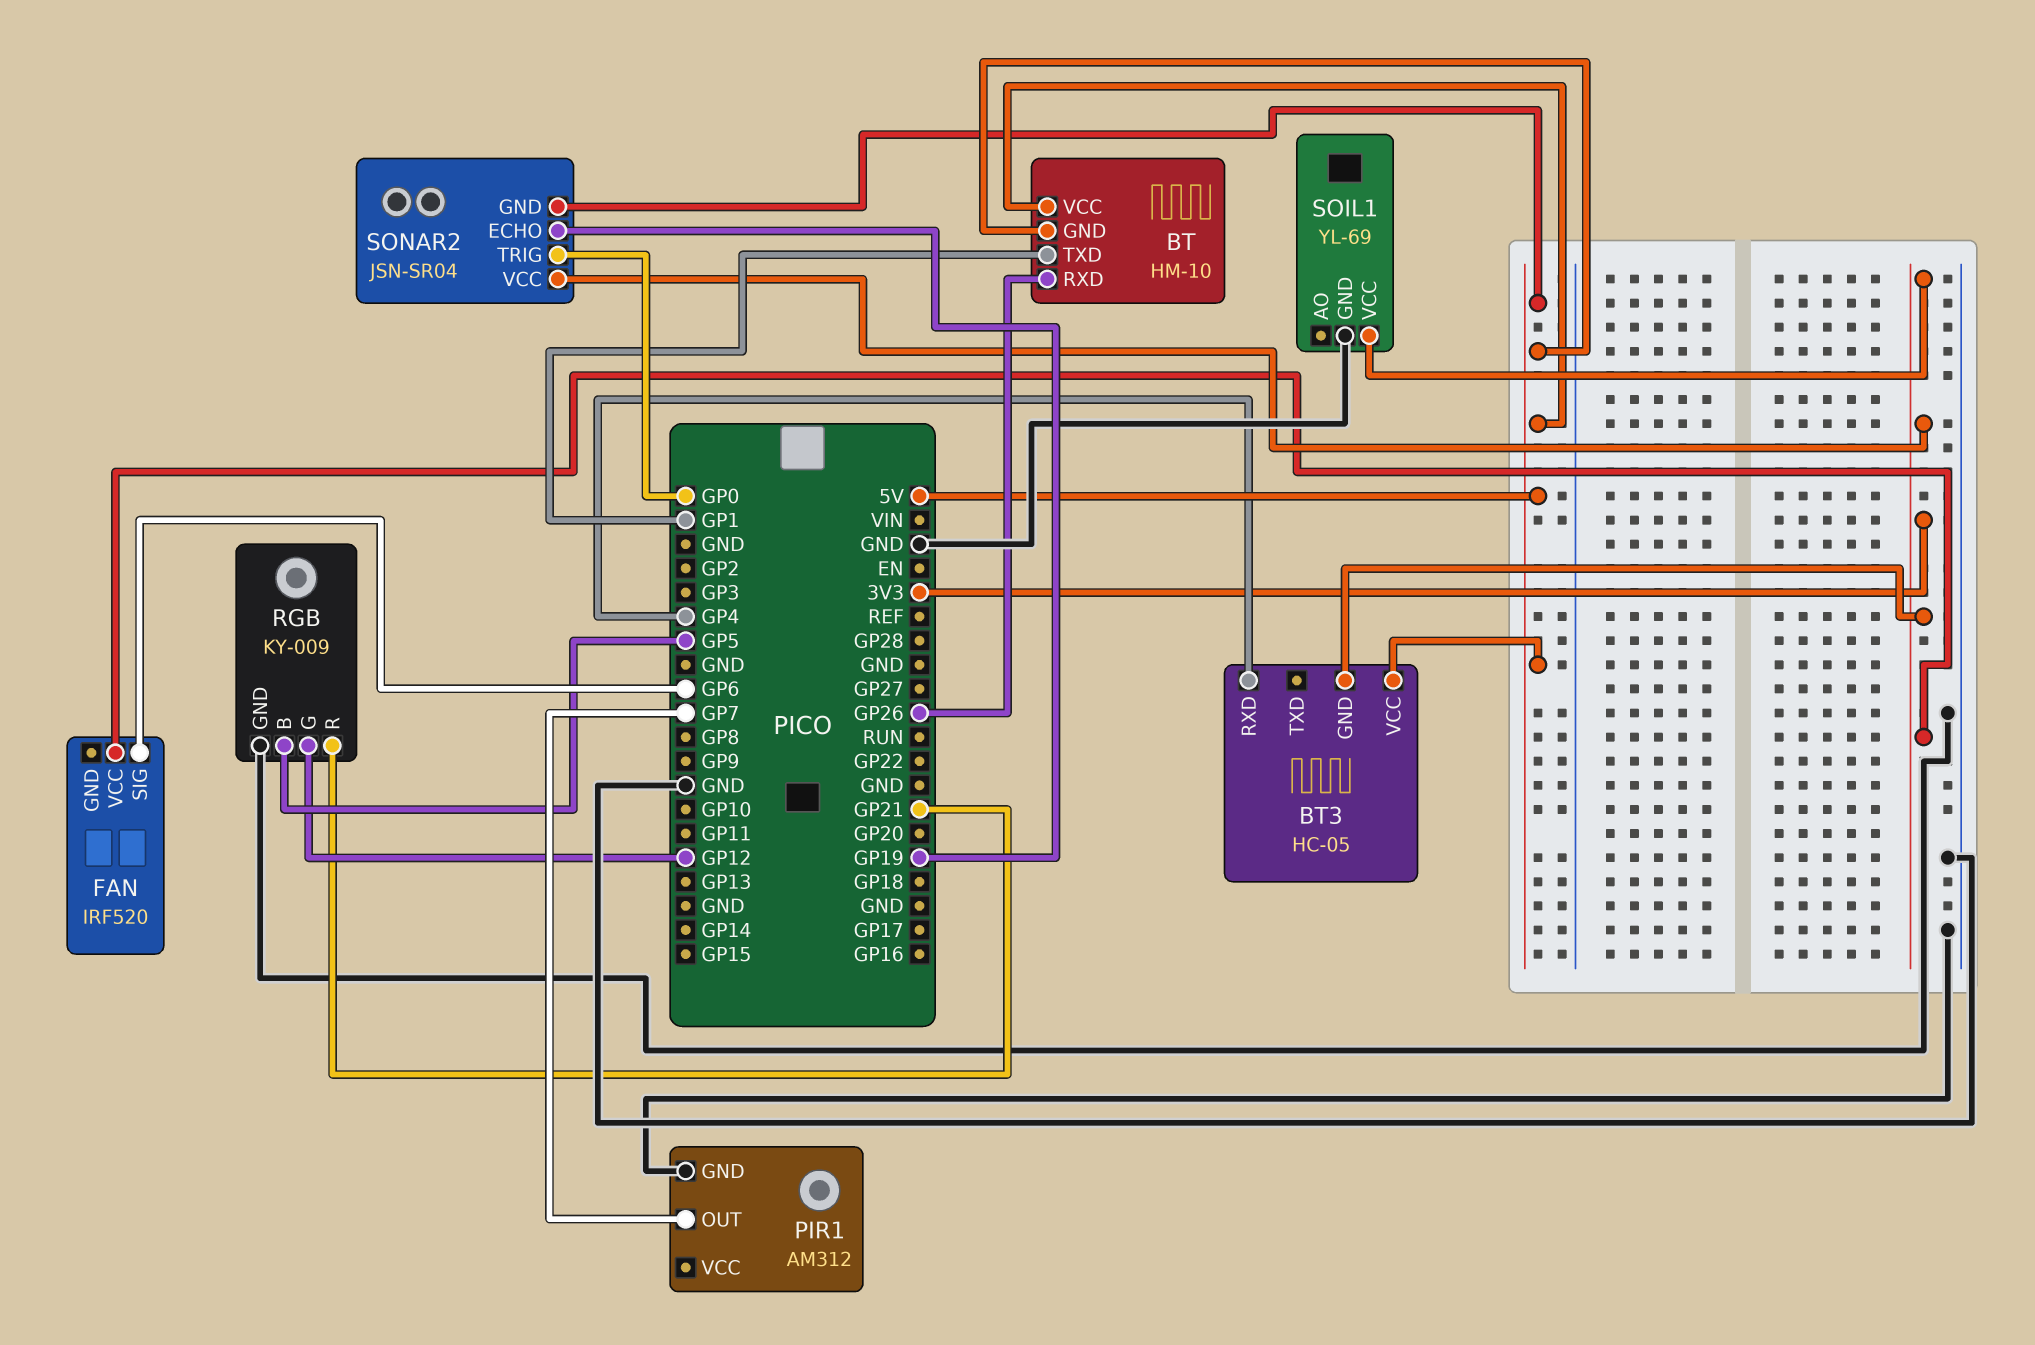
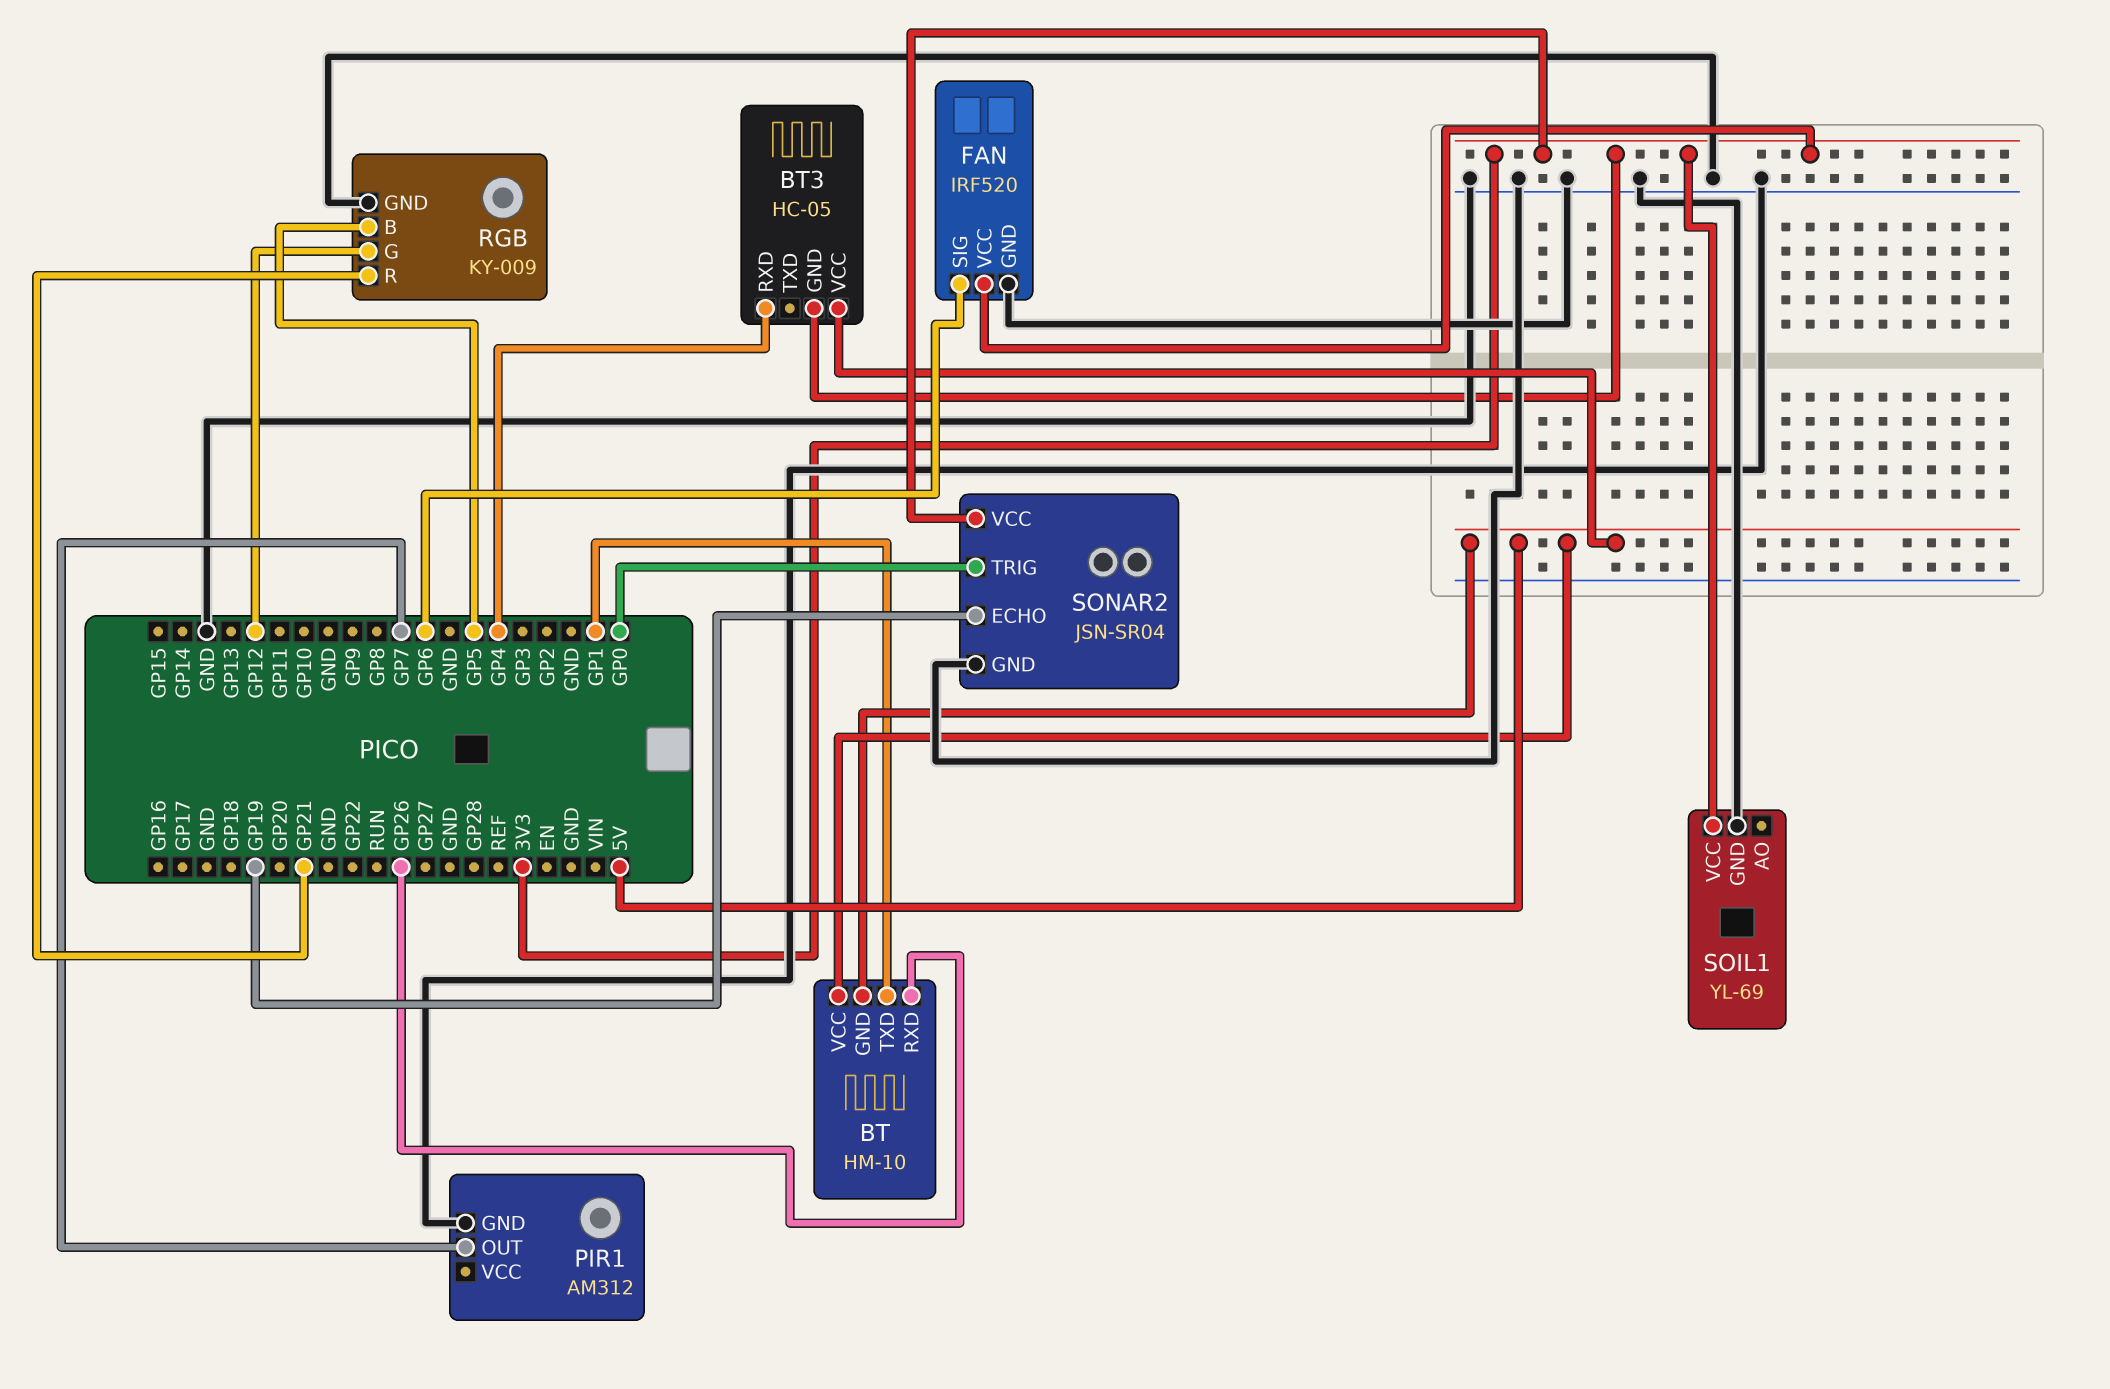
FAN pin GND: none -> GND
SONAR2 pin GND: 5V -> GND

